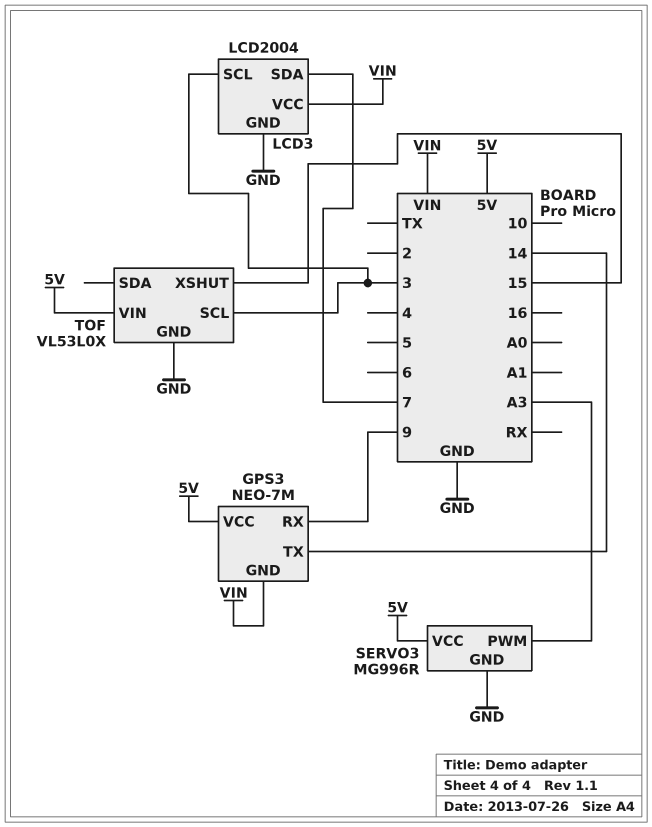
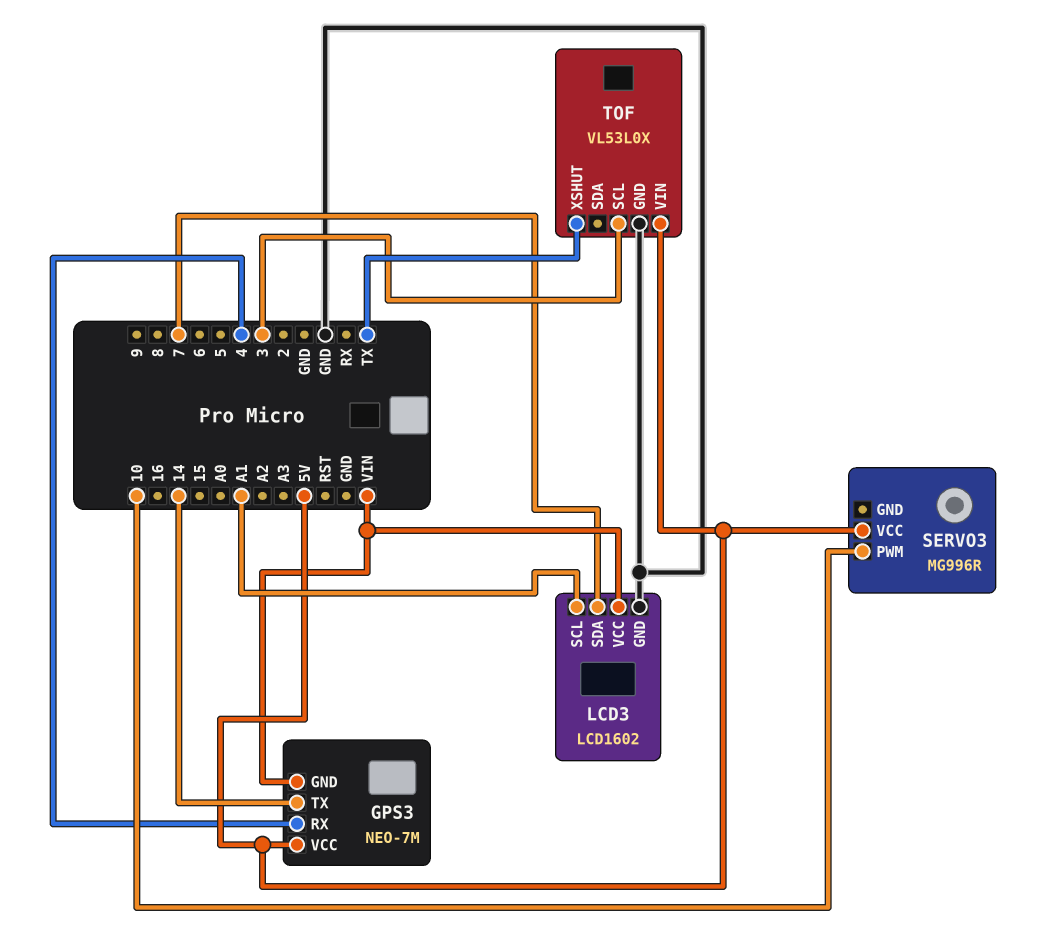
GPS3 pin RX: 9 -> 4
LCD3: LCD2004 -> LCD1602
LCD3 pin SCL: 3 -> A1
SERVO3 pin GND: GND -> none
SERVO3 pin PWM: A3 -> 10
TOF pin XSHUT: 15 -> TX

